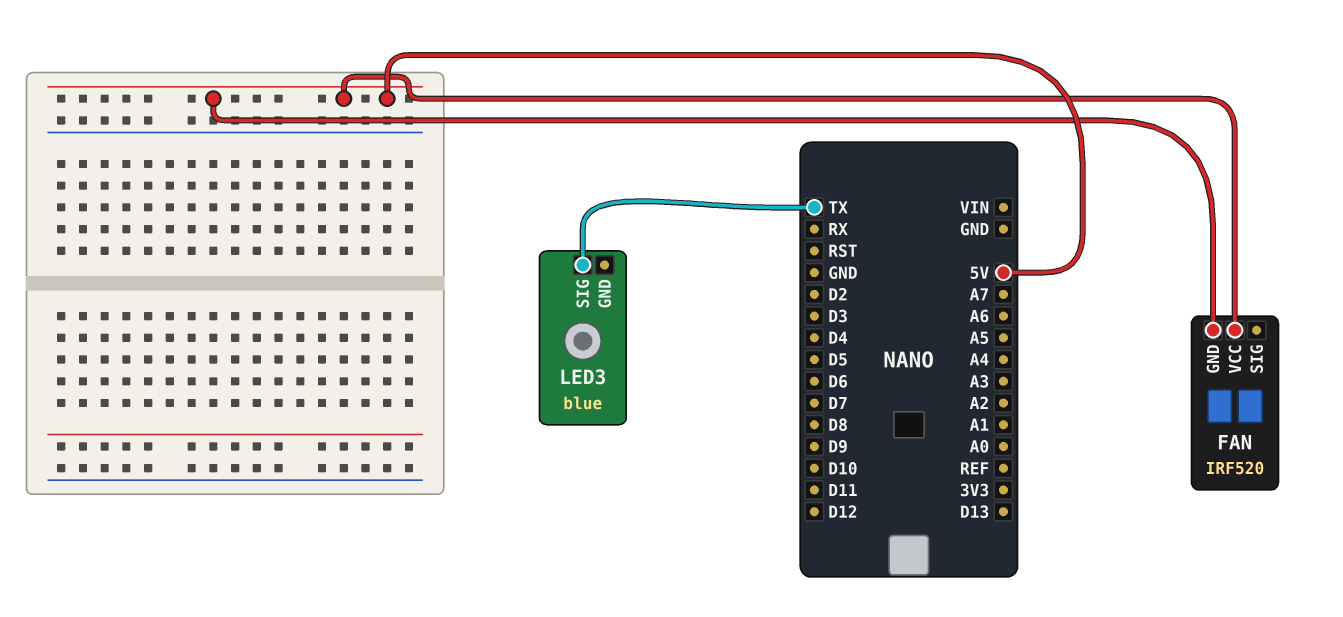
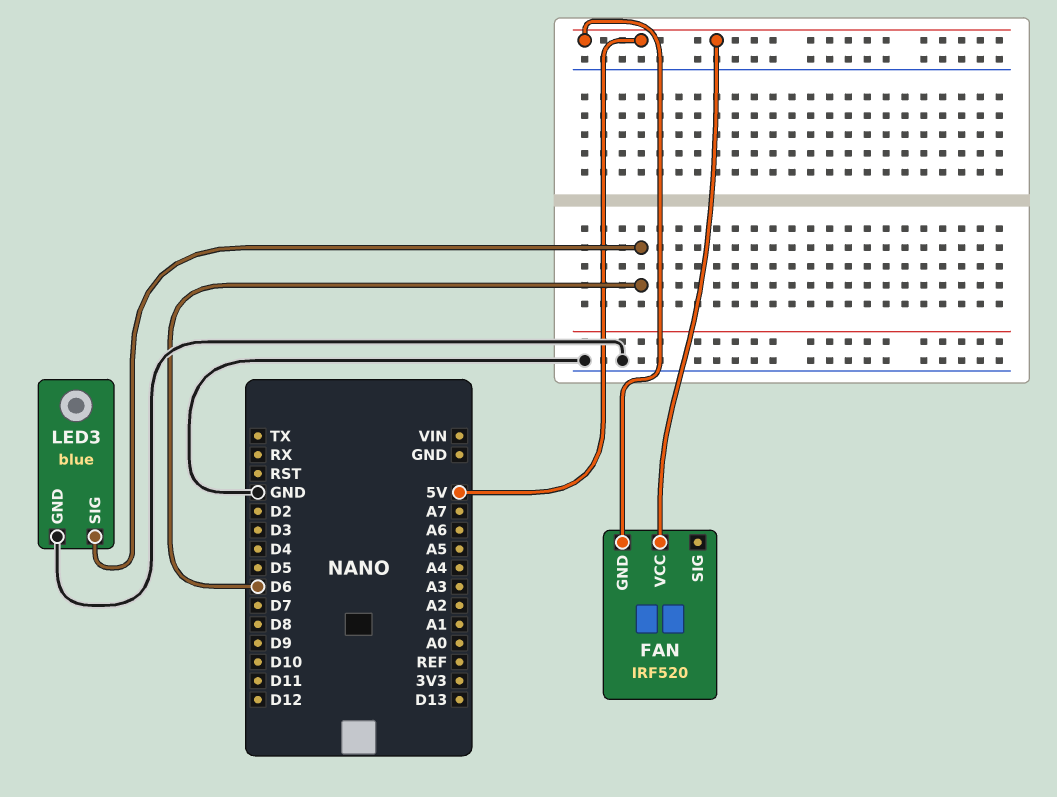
LED3 pin GND: none -> GND
LED3 pin SIG: TX -> D6

